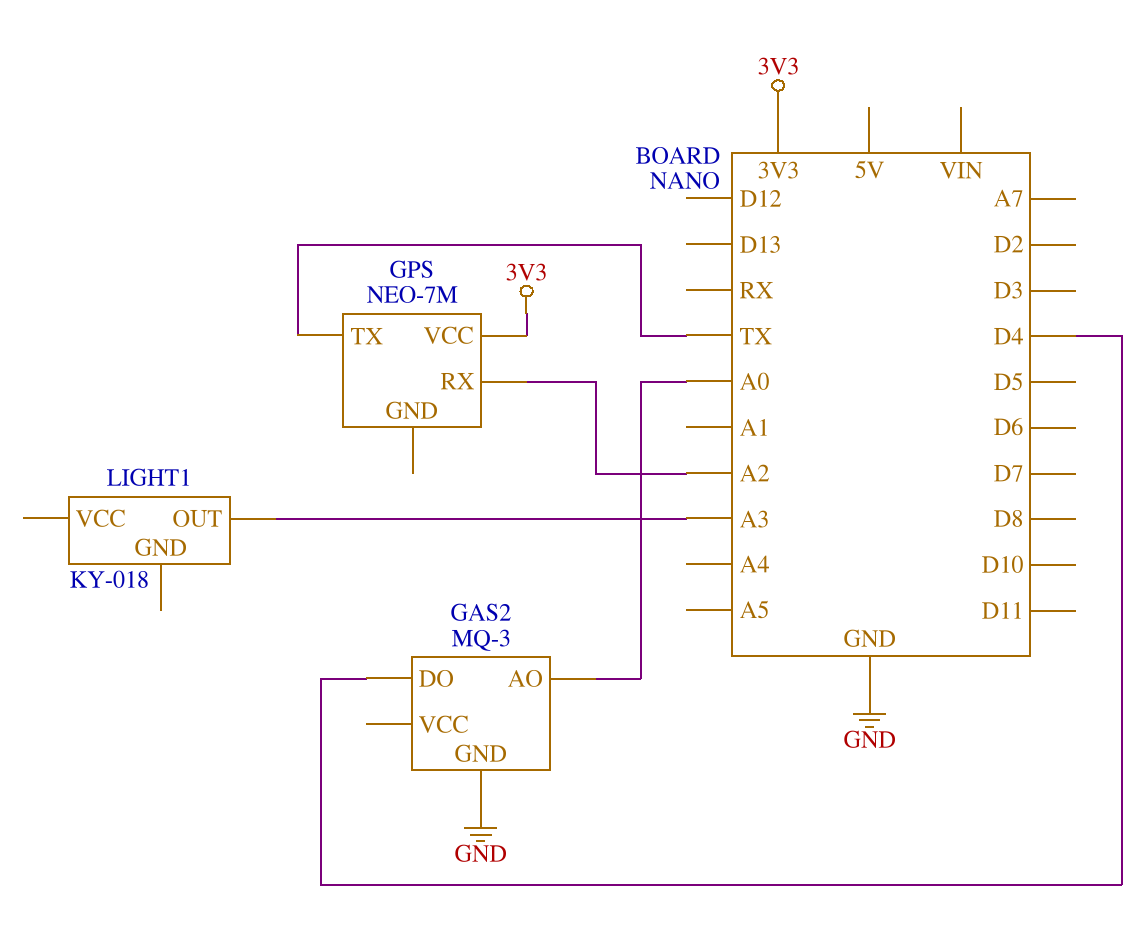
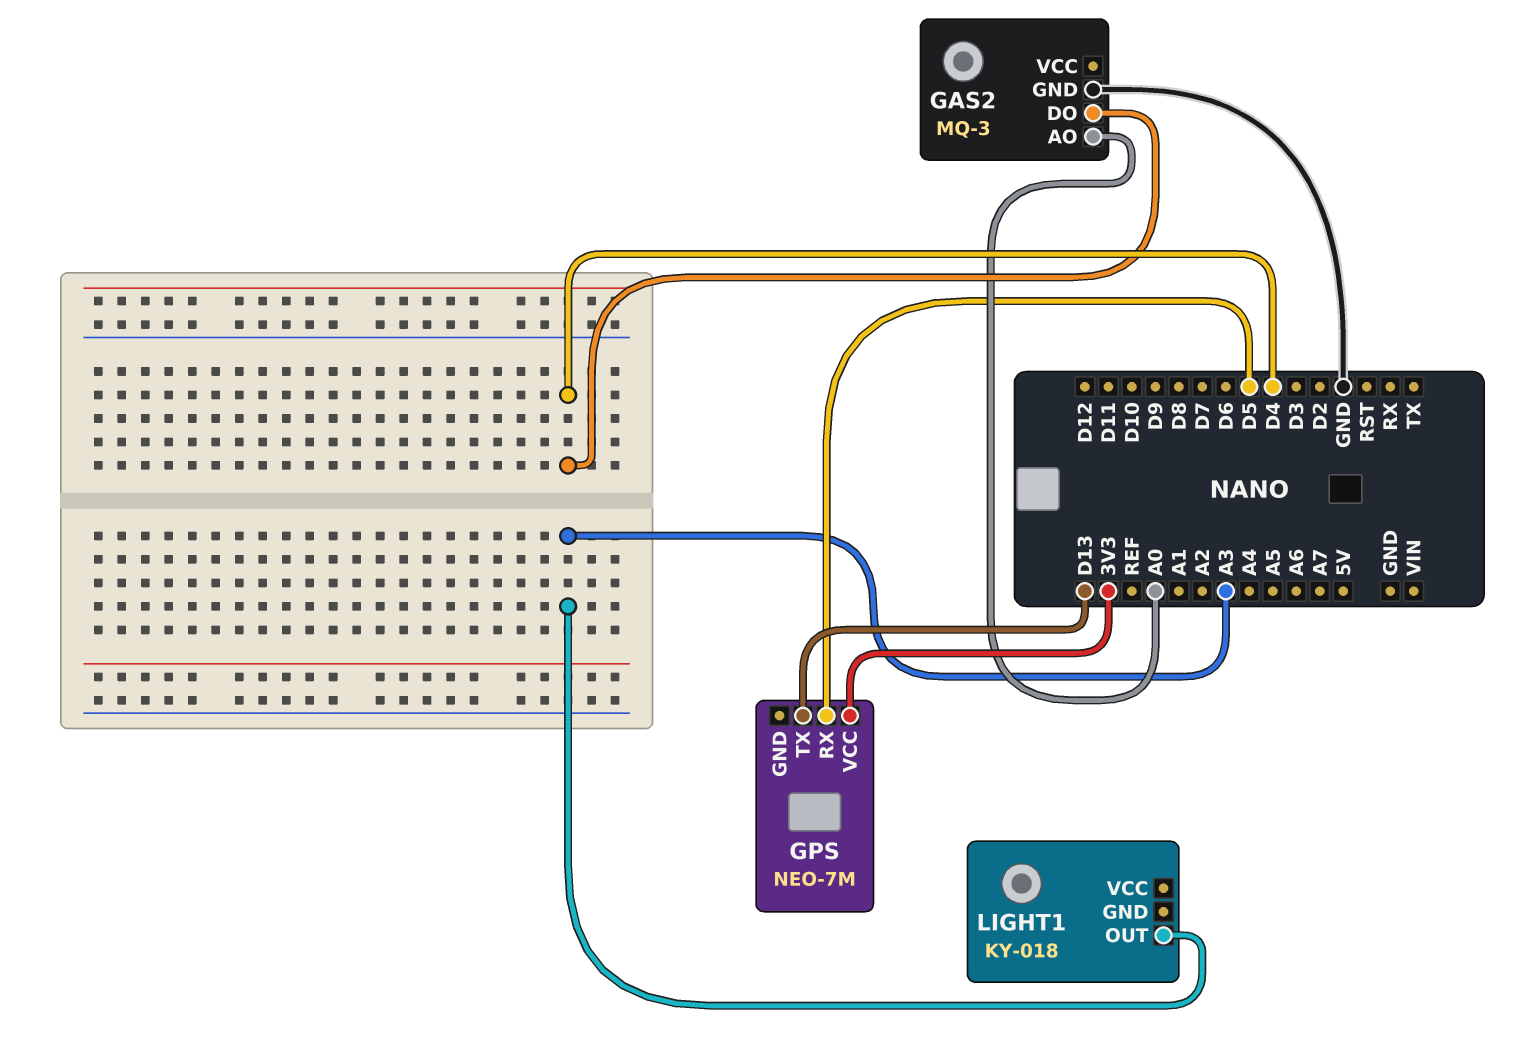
GPS pin RX: A2 -> D5
GPS pin TX: TX -> D13

